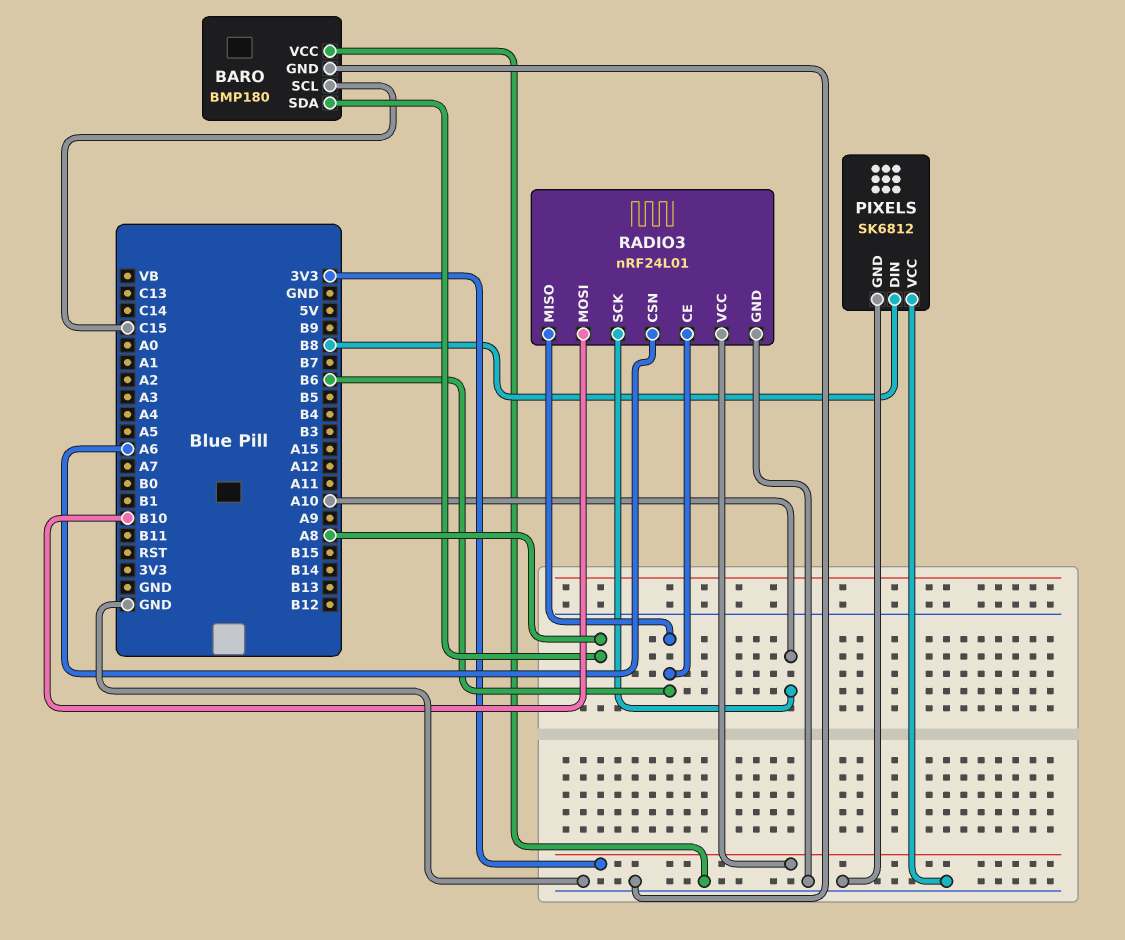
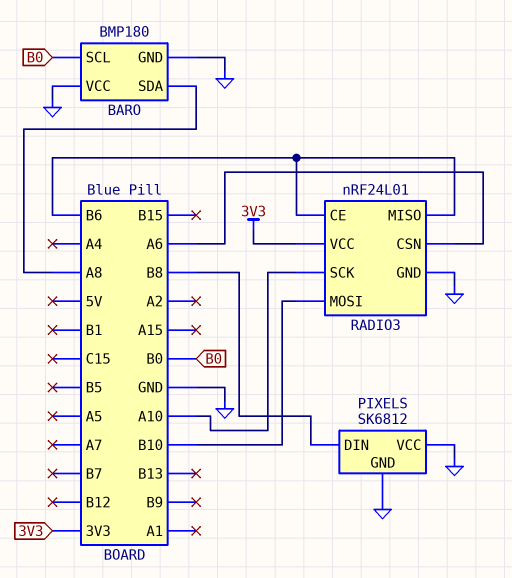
BARO pin SCL: C15 -> B0

